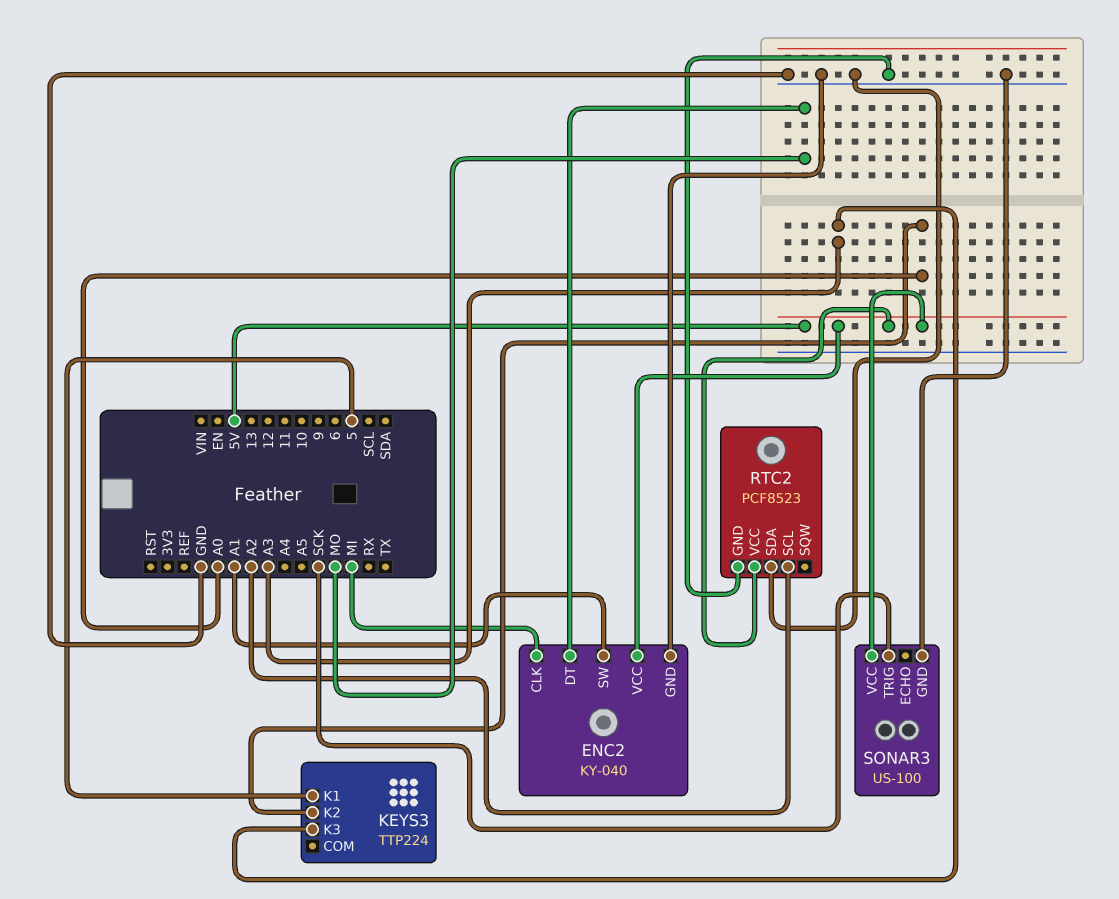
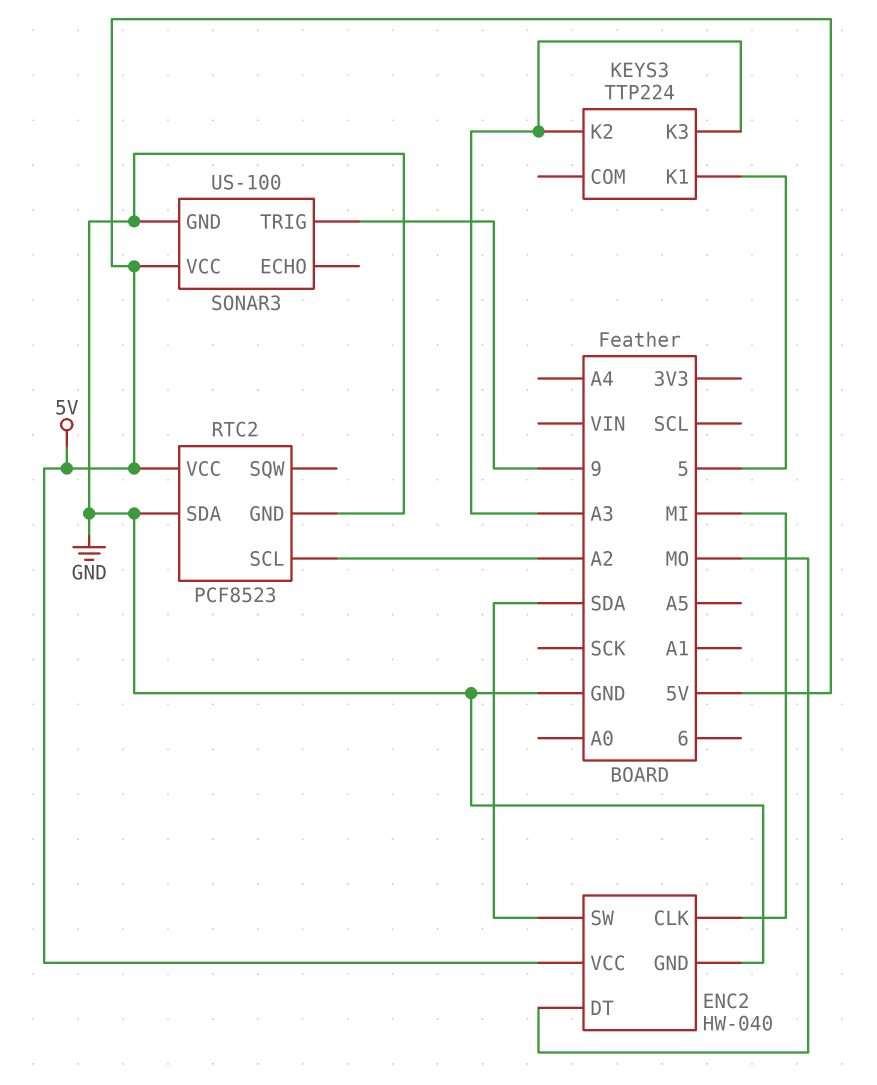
ENC2: KY-040 -> HW-040
ENC2 pin SW: A1 -> SDA
KEYS3 pin K2: A0 -> A3
SONAR3 pin TRIG: SCK -> 9

